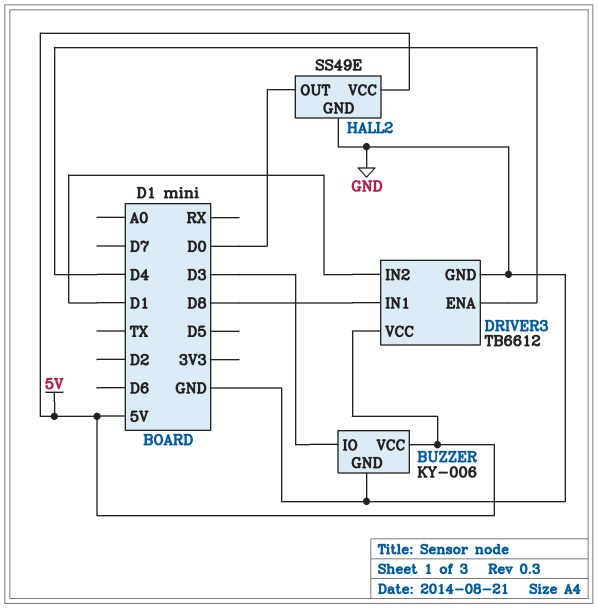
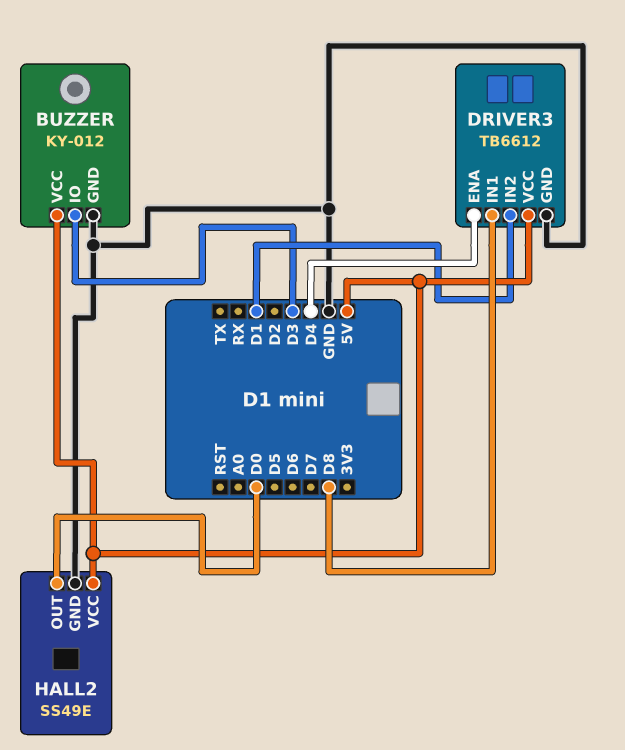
BUZZER: KY-006 -> KY-012

